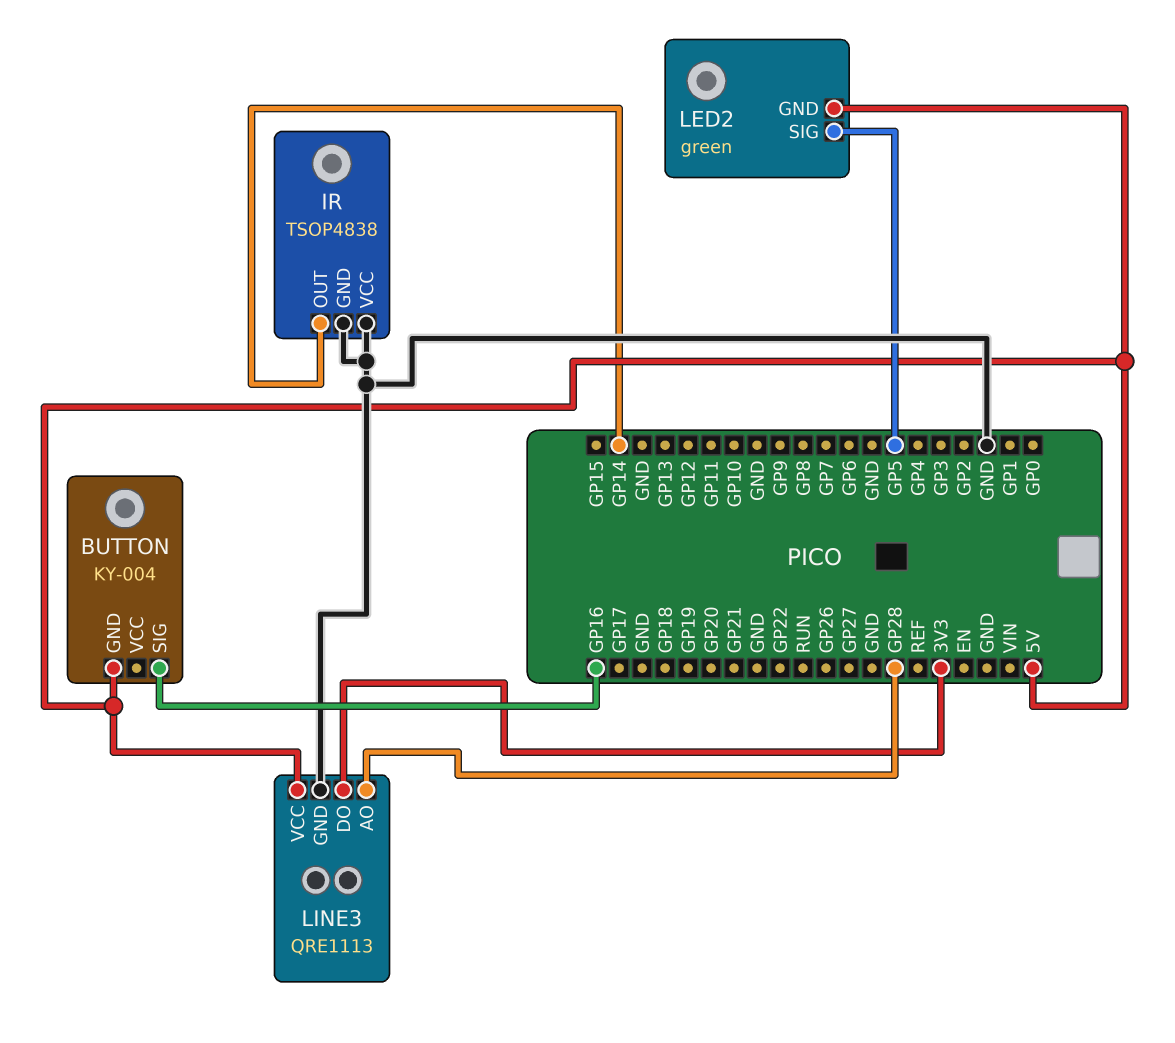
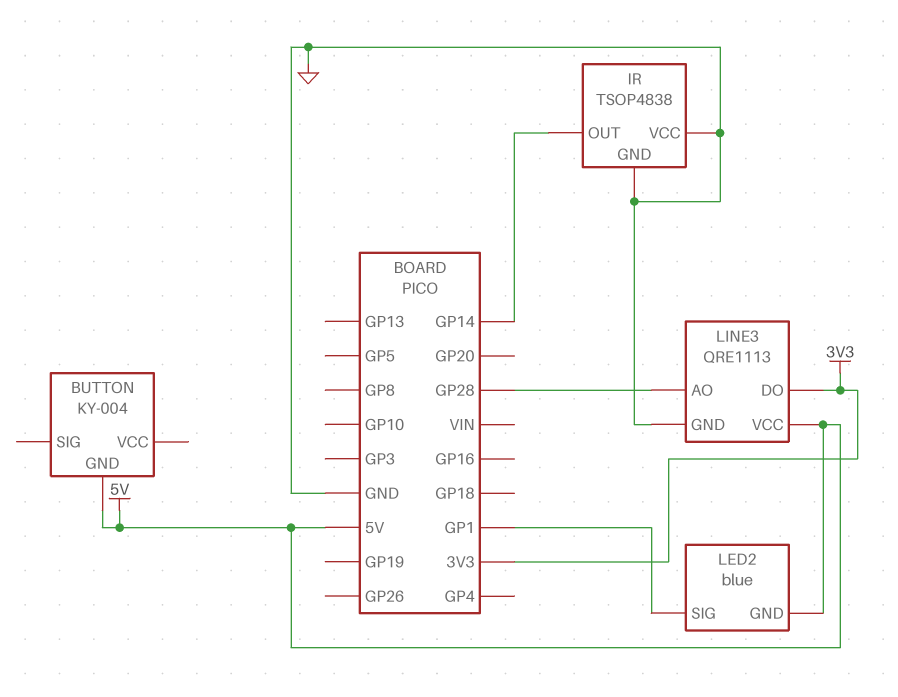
BUTTON pin SIG: GP16 -> none
LED2: green -> blue
LED2 pin SIG: GP5 -> GP1

